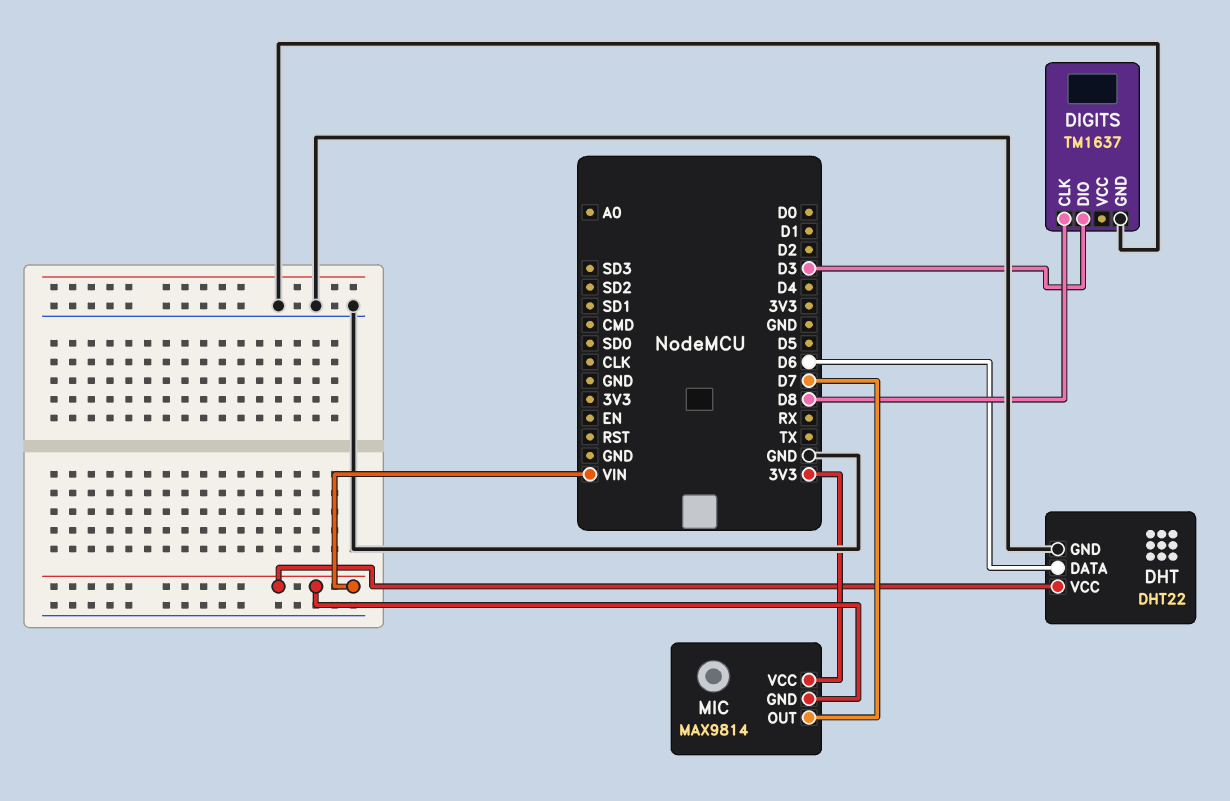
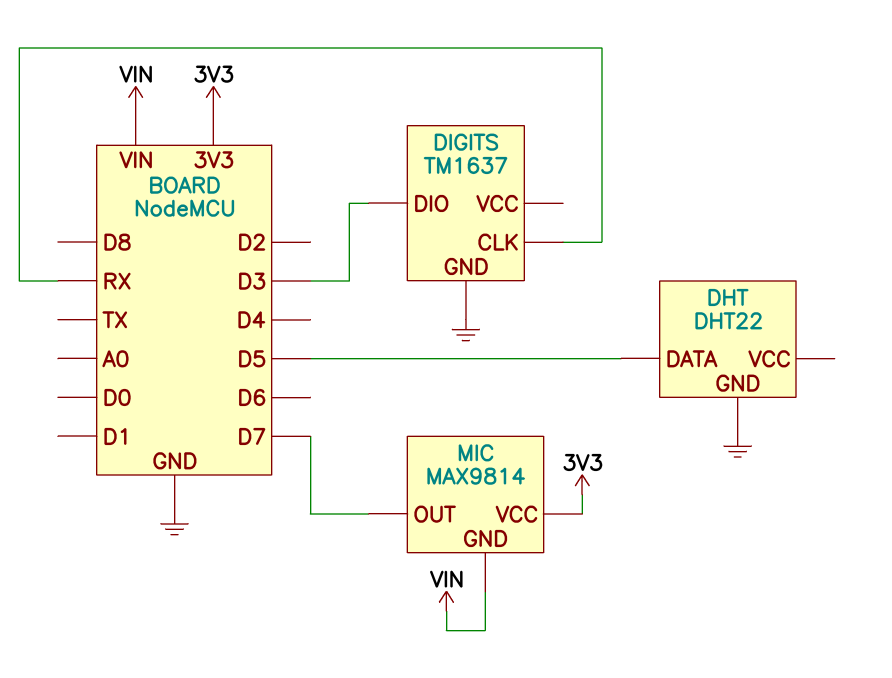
DHT pin DATA: D6 -> D5
DHT pin VCC: VIN -> none
DIGITS pin CLK: D8 -> RX

